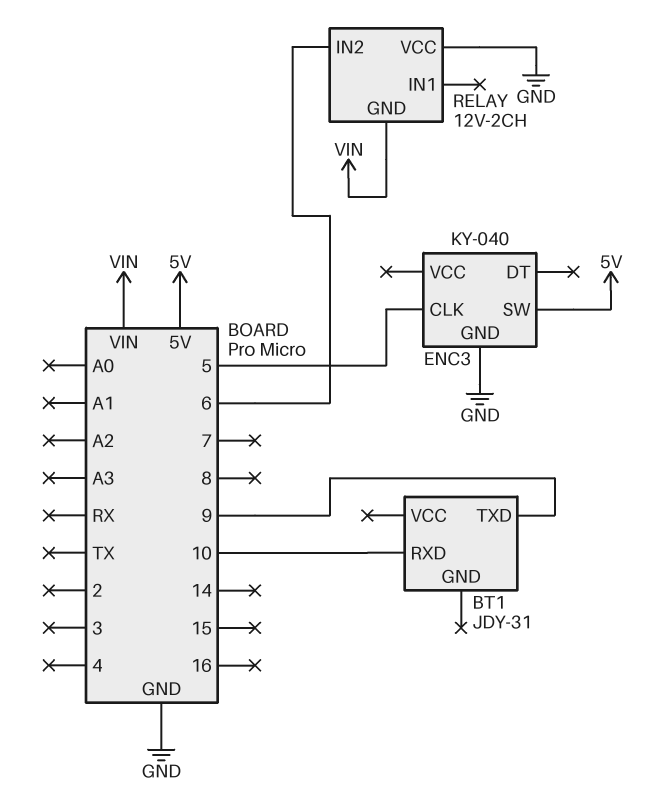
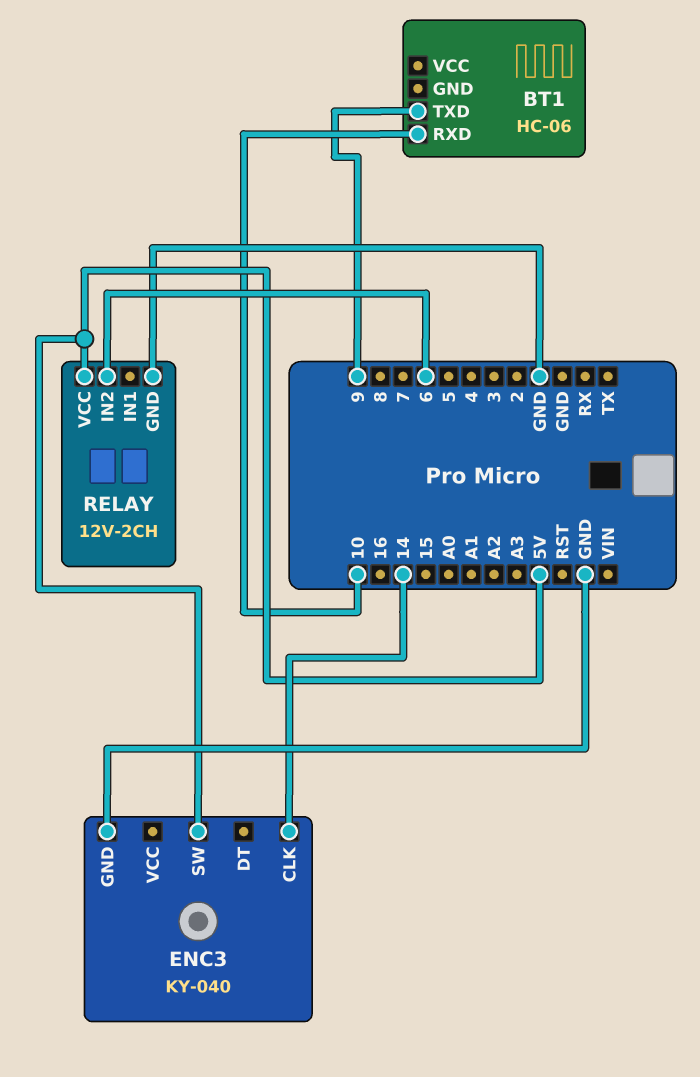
BT1: JDY-31 -> HC-06
ENC3 pin CLK: 5 -> 14
RELAY pin GND: VIN -> GND
RELAY pin VCC: GND -> 5V

